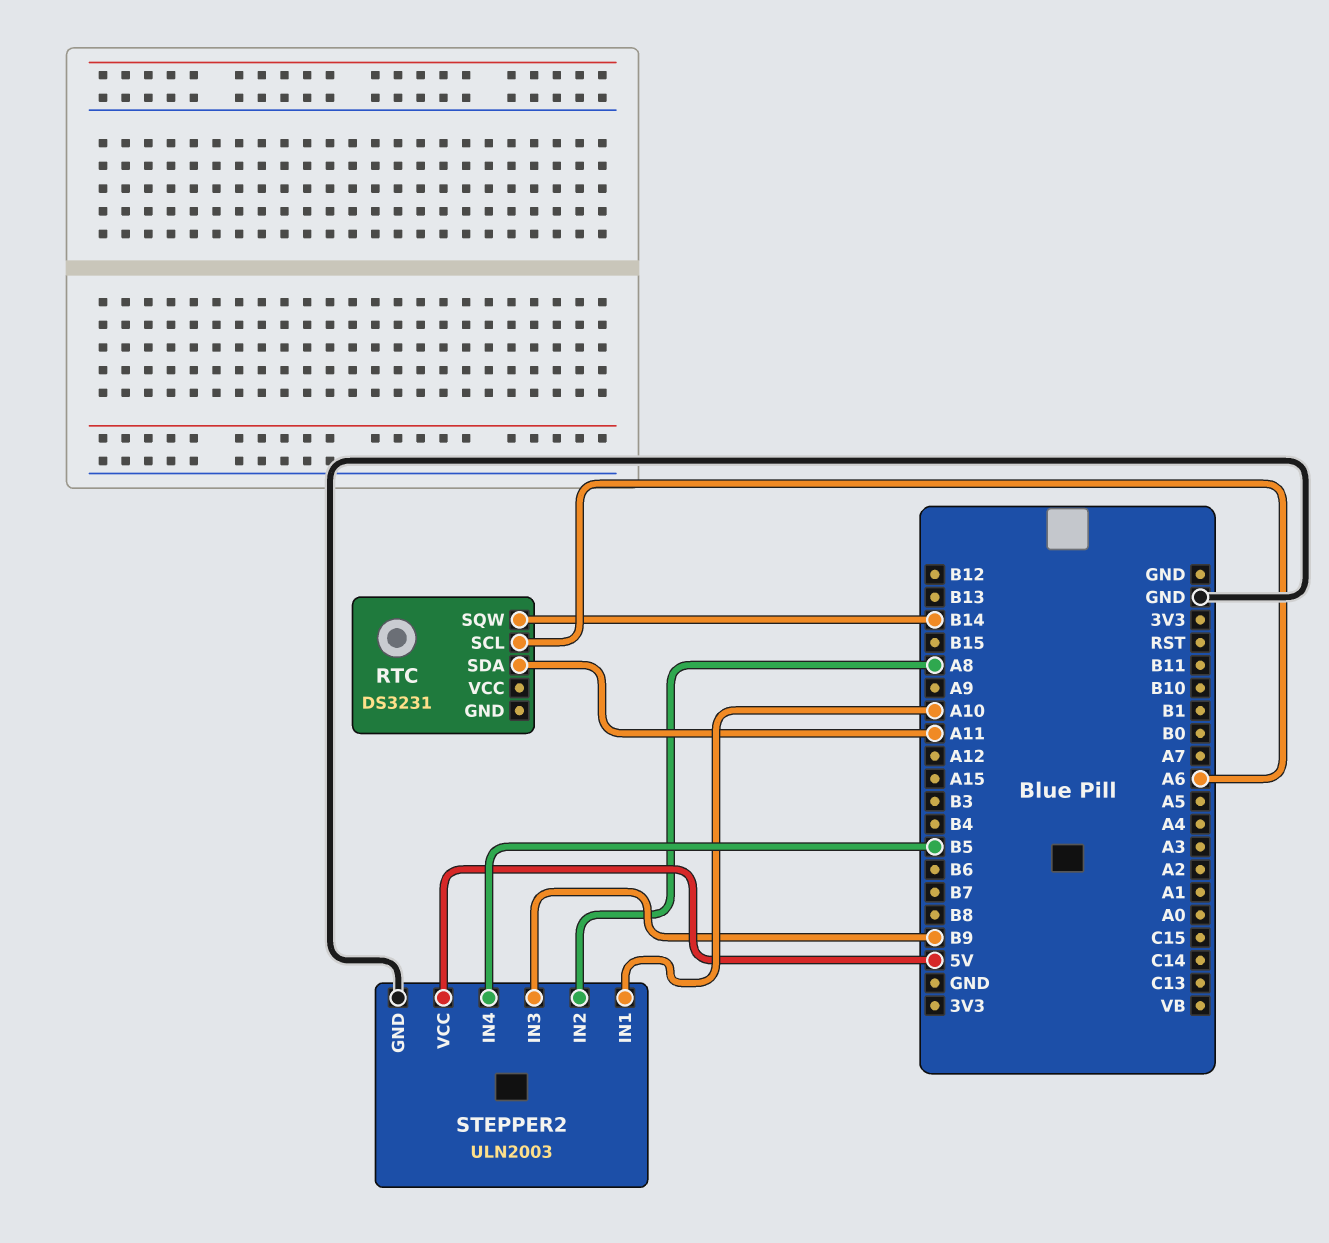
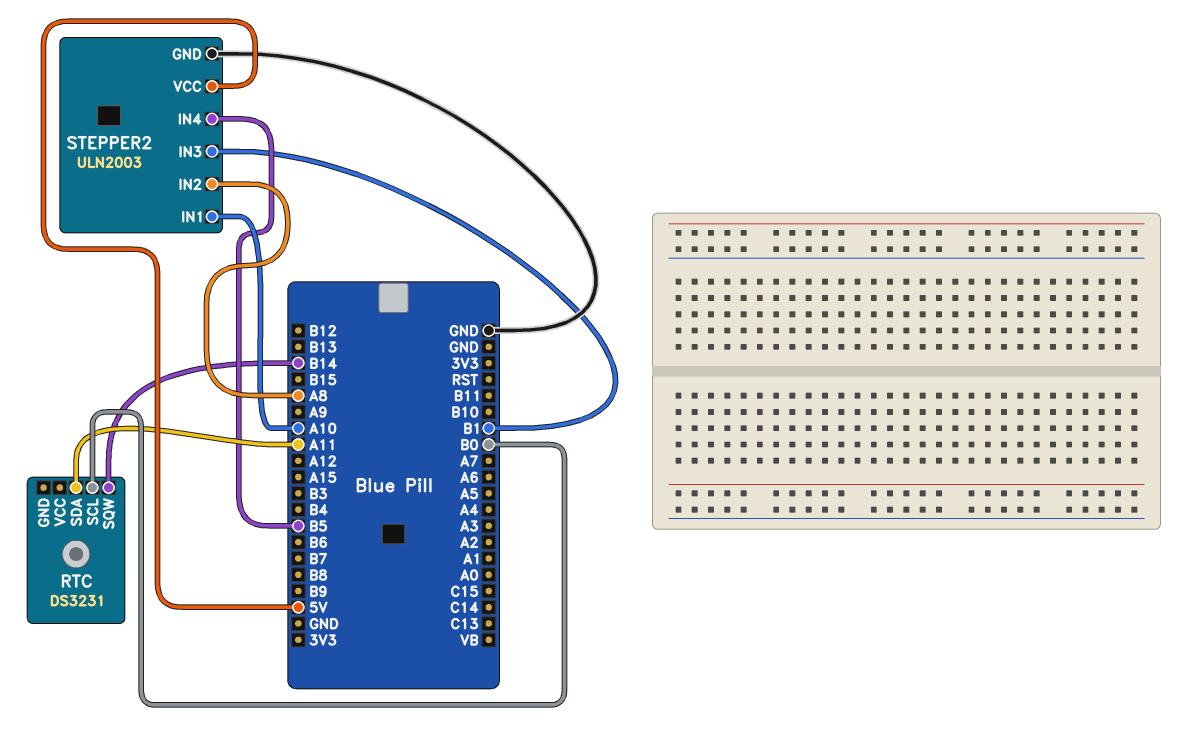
RTC pin SCL: A6 -> B0
STEPPER2 pin IN3: B9 -> B1

